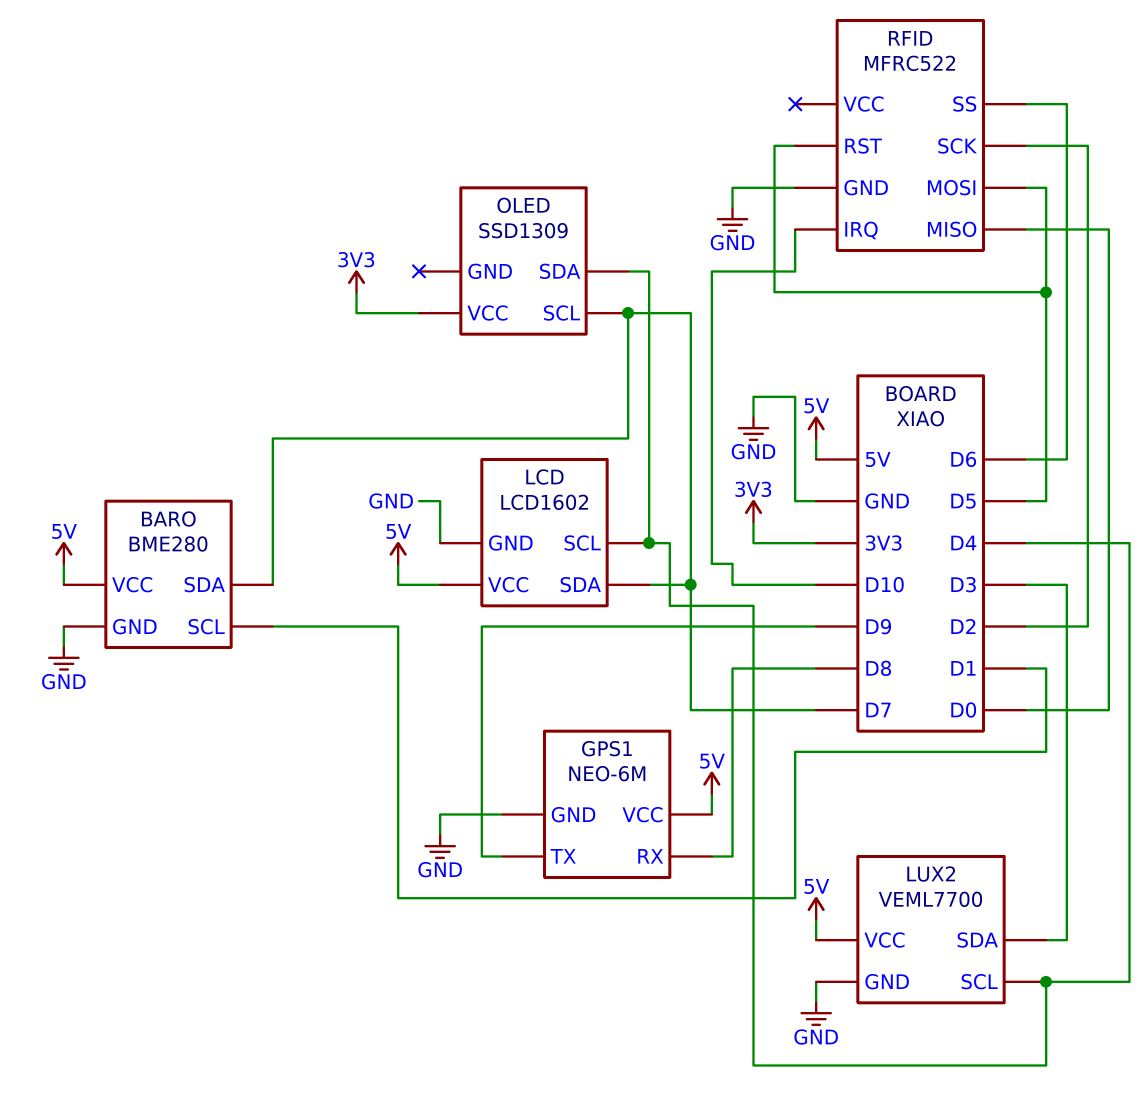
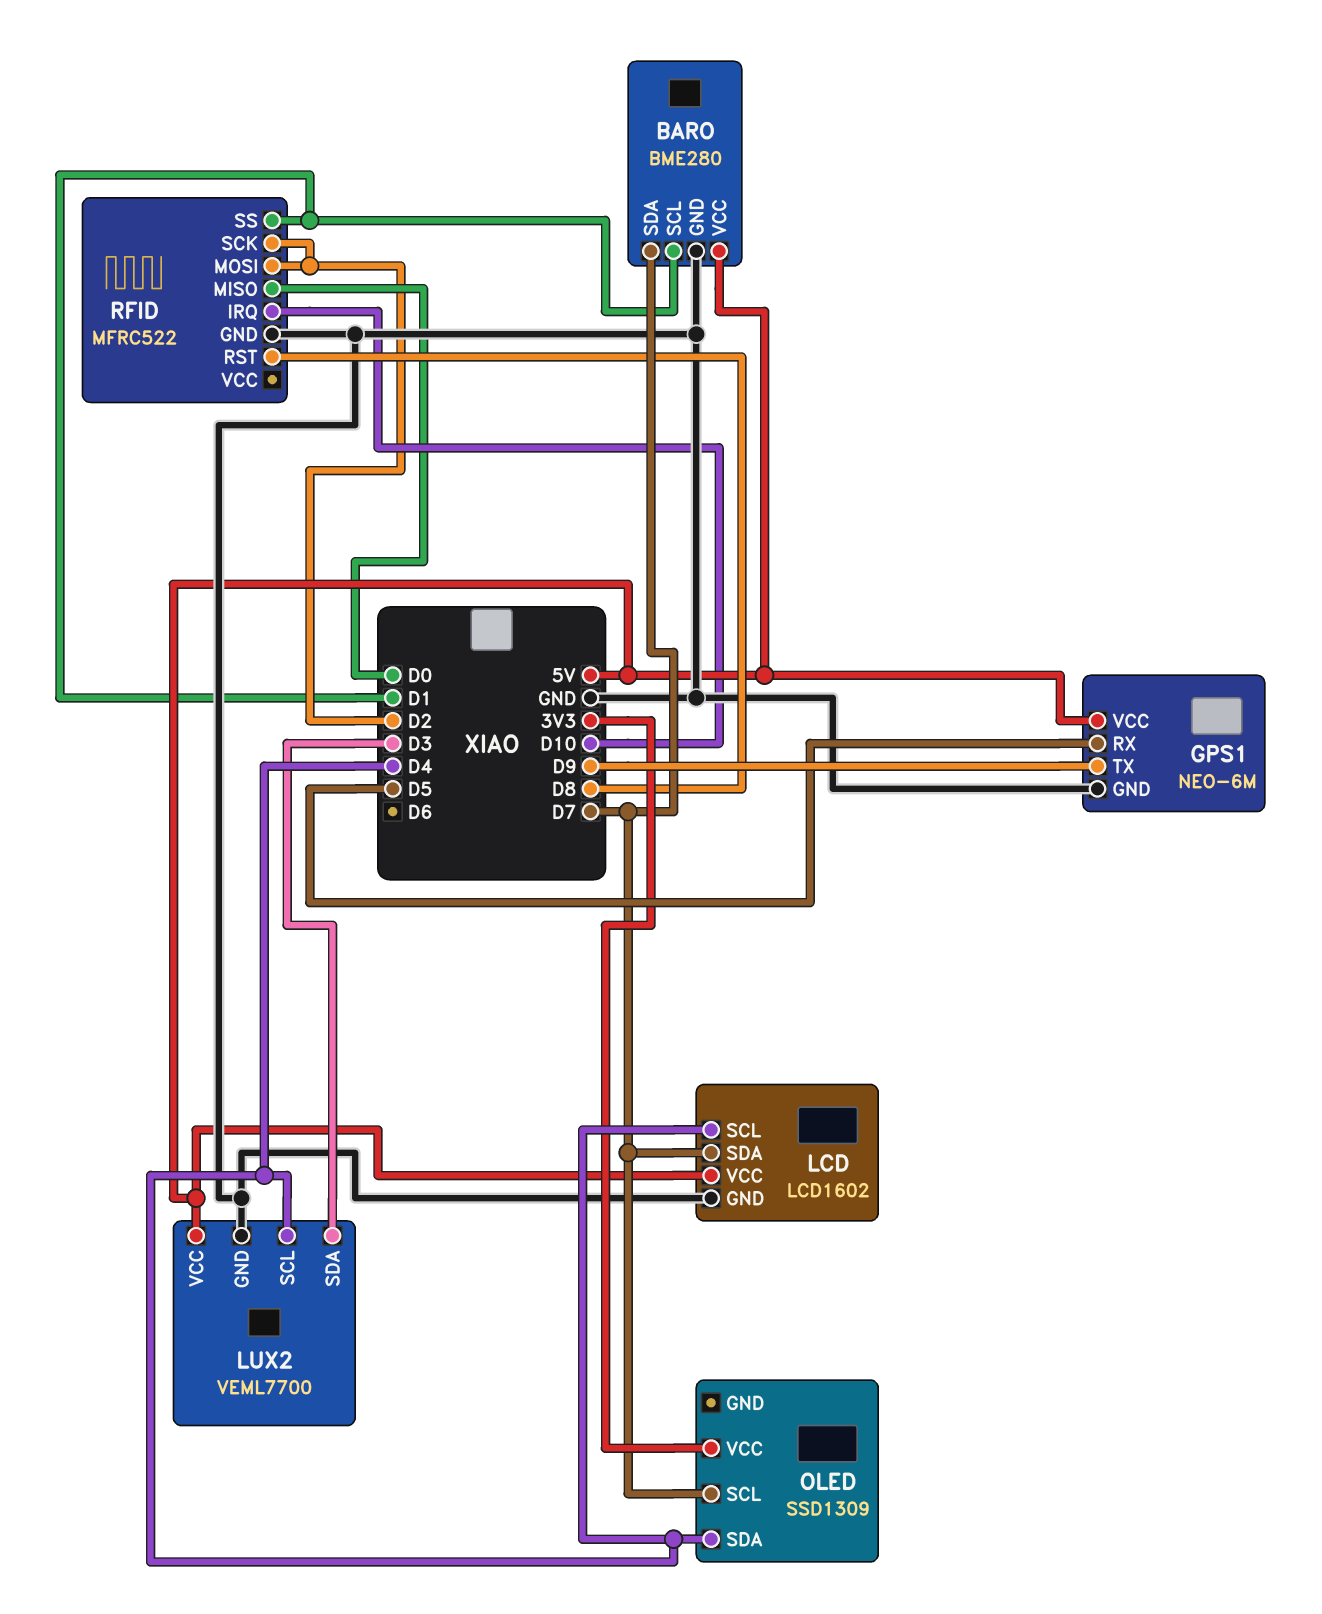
GPS1 pin RX: D8 -> D5
RFID pin MOSI: D5 -> D2
RFID pin RST: D5 -> D8
RFID pin SS: D6 -> D1

